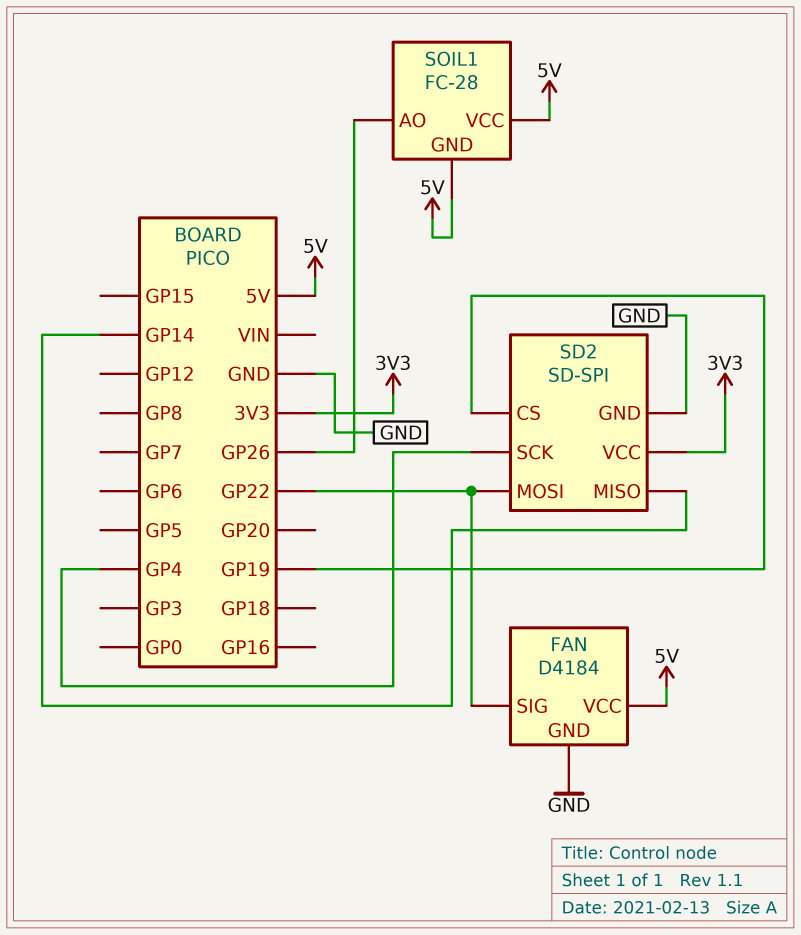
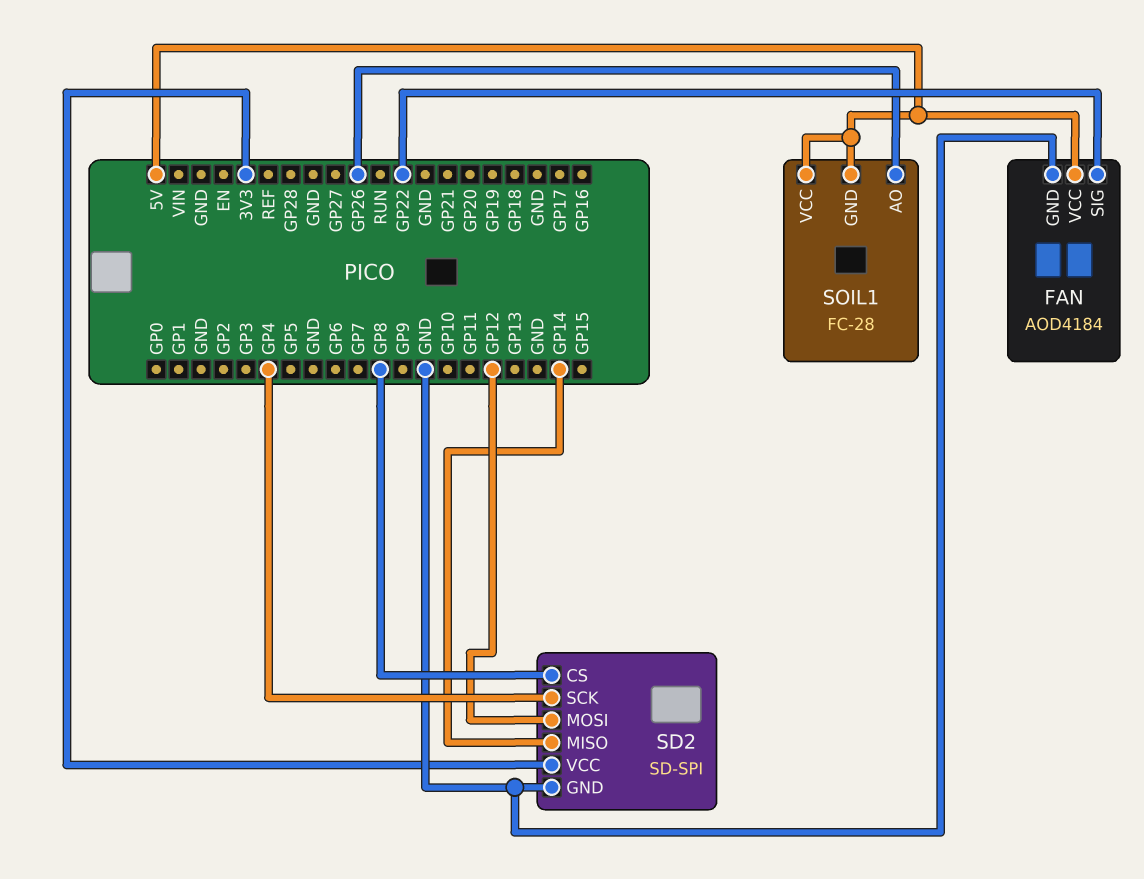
FAN: D4184 -> AOD4184
SD2 pin CS: GP19 -> GP8
SD2 pin MOSI: GP22 -> GP12

